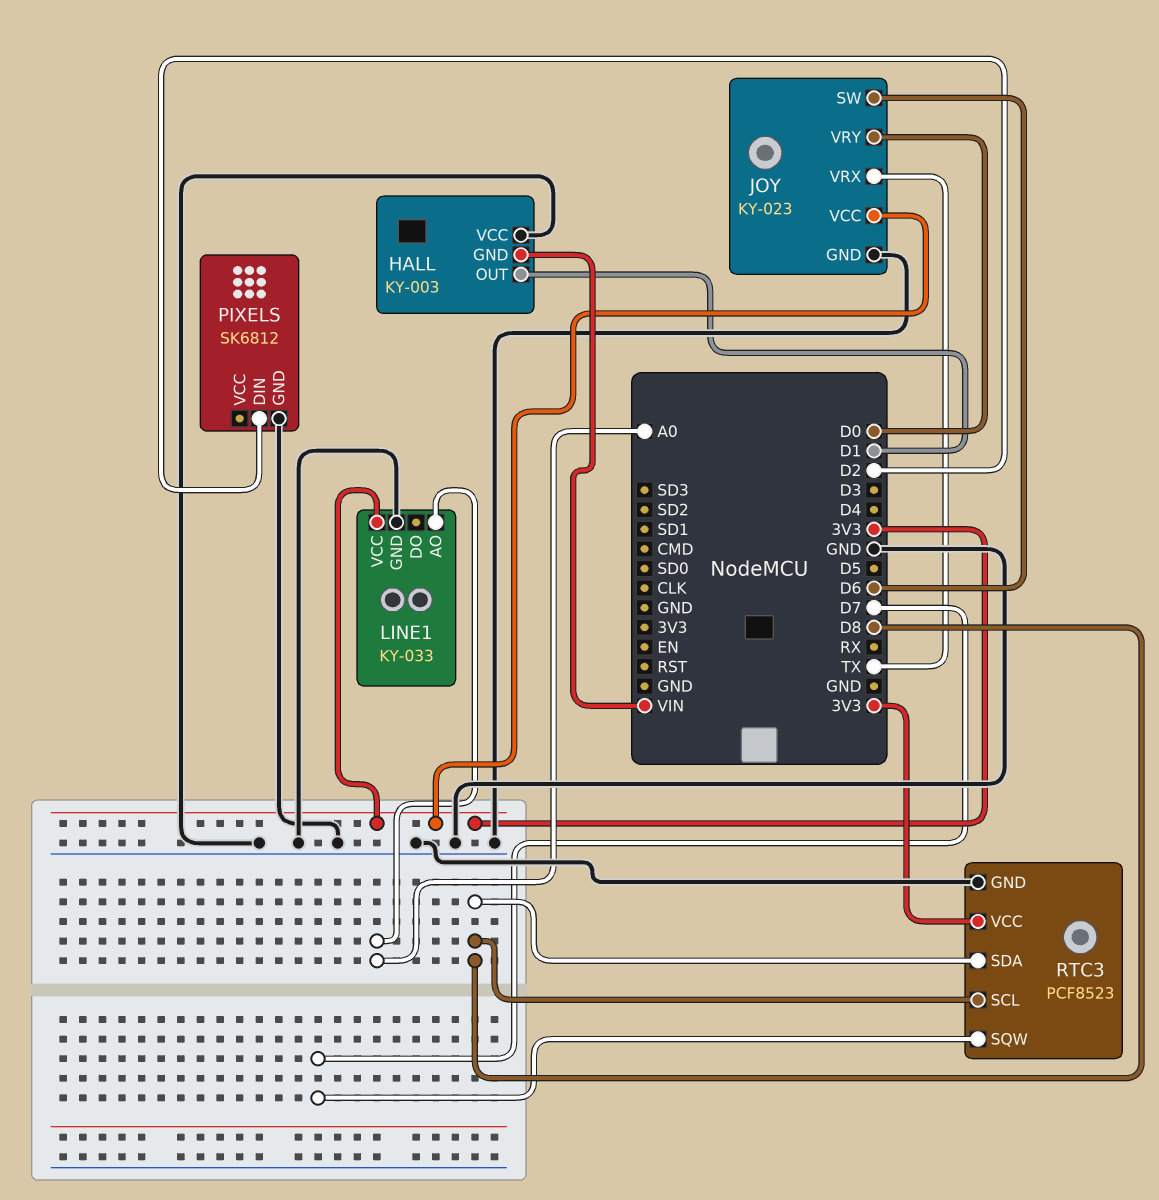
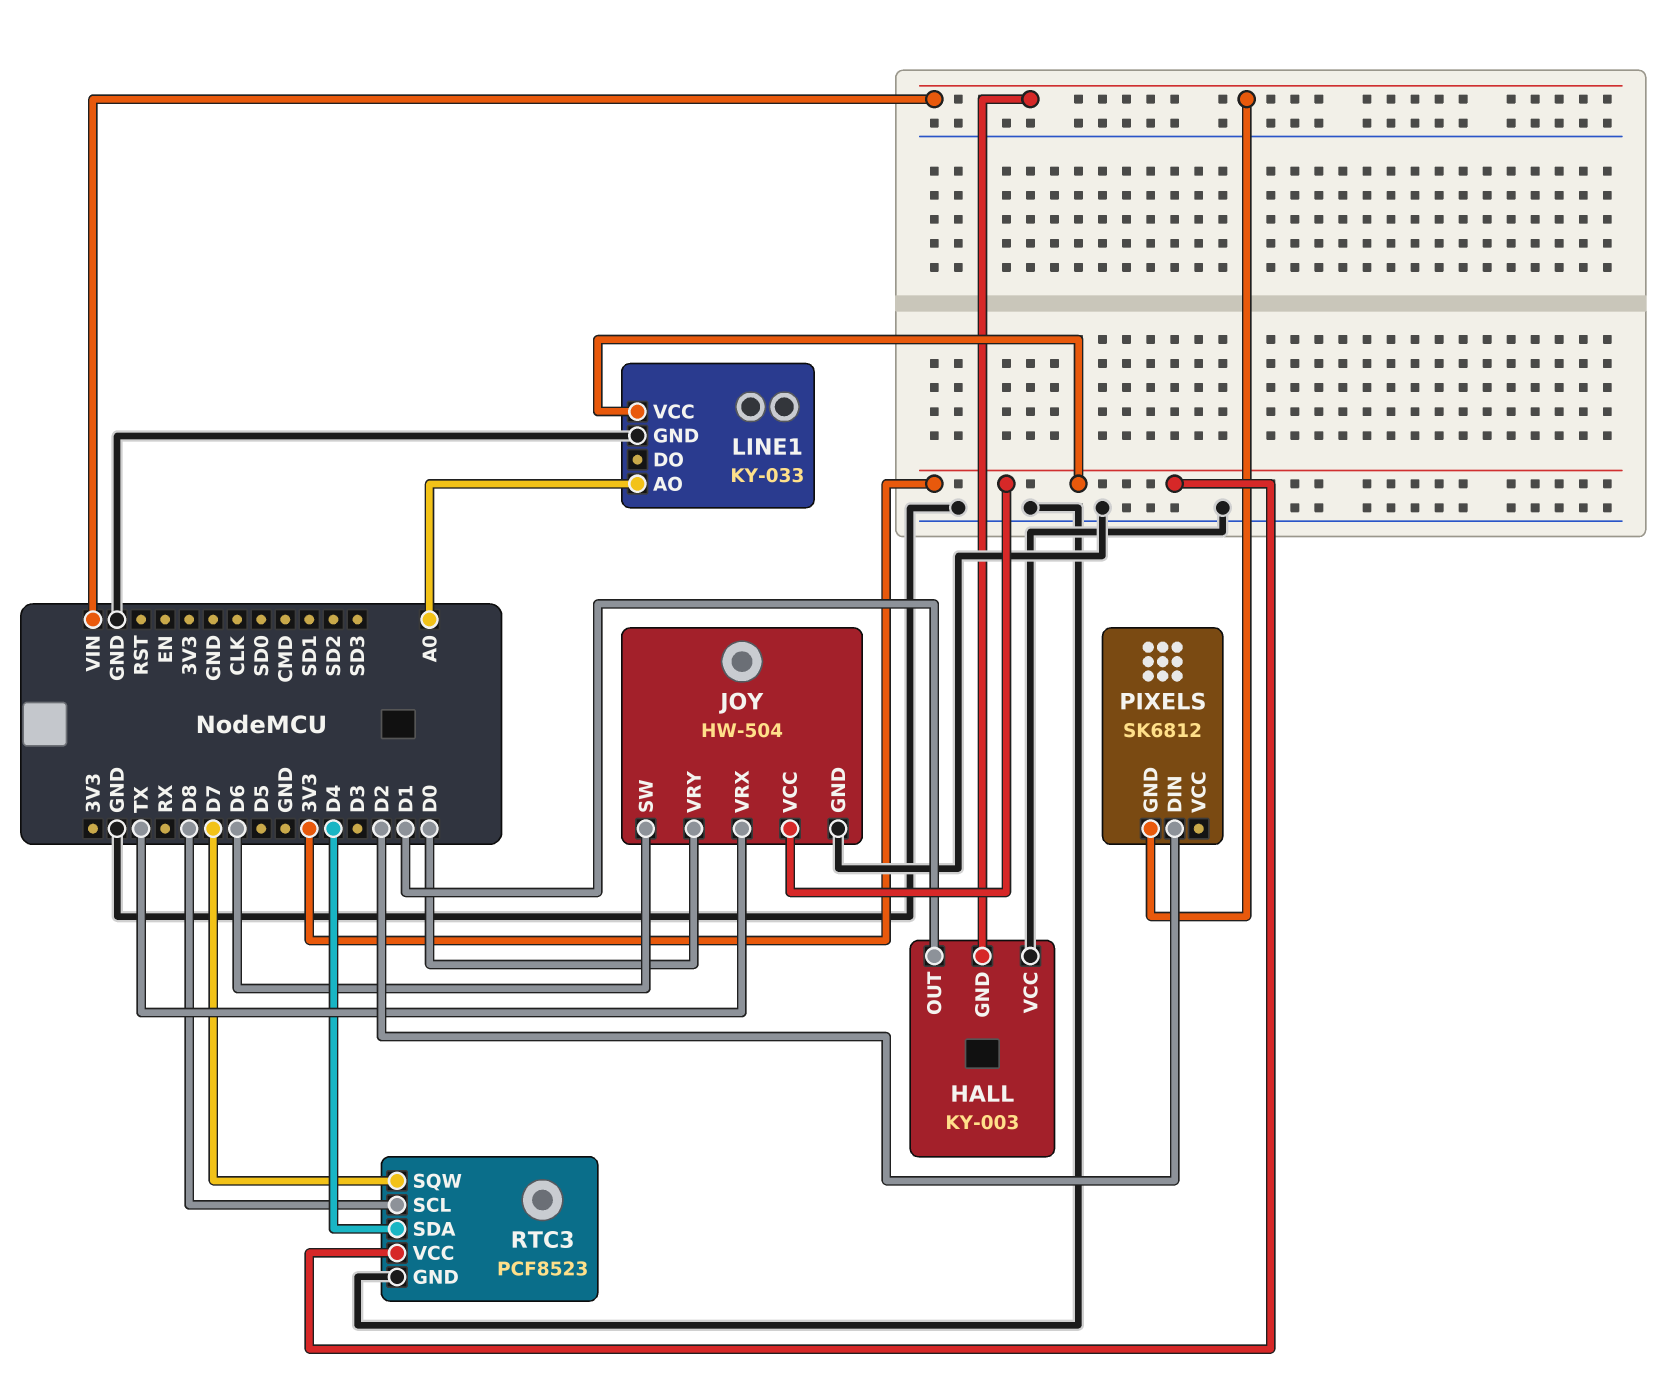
JOY: KY-023 -> HW-504
PIXELS pin GND: GND -> VIN
RTC3 pin SDA: D8 -> D4

